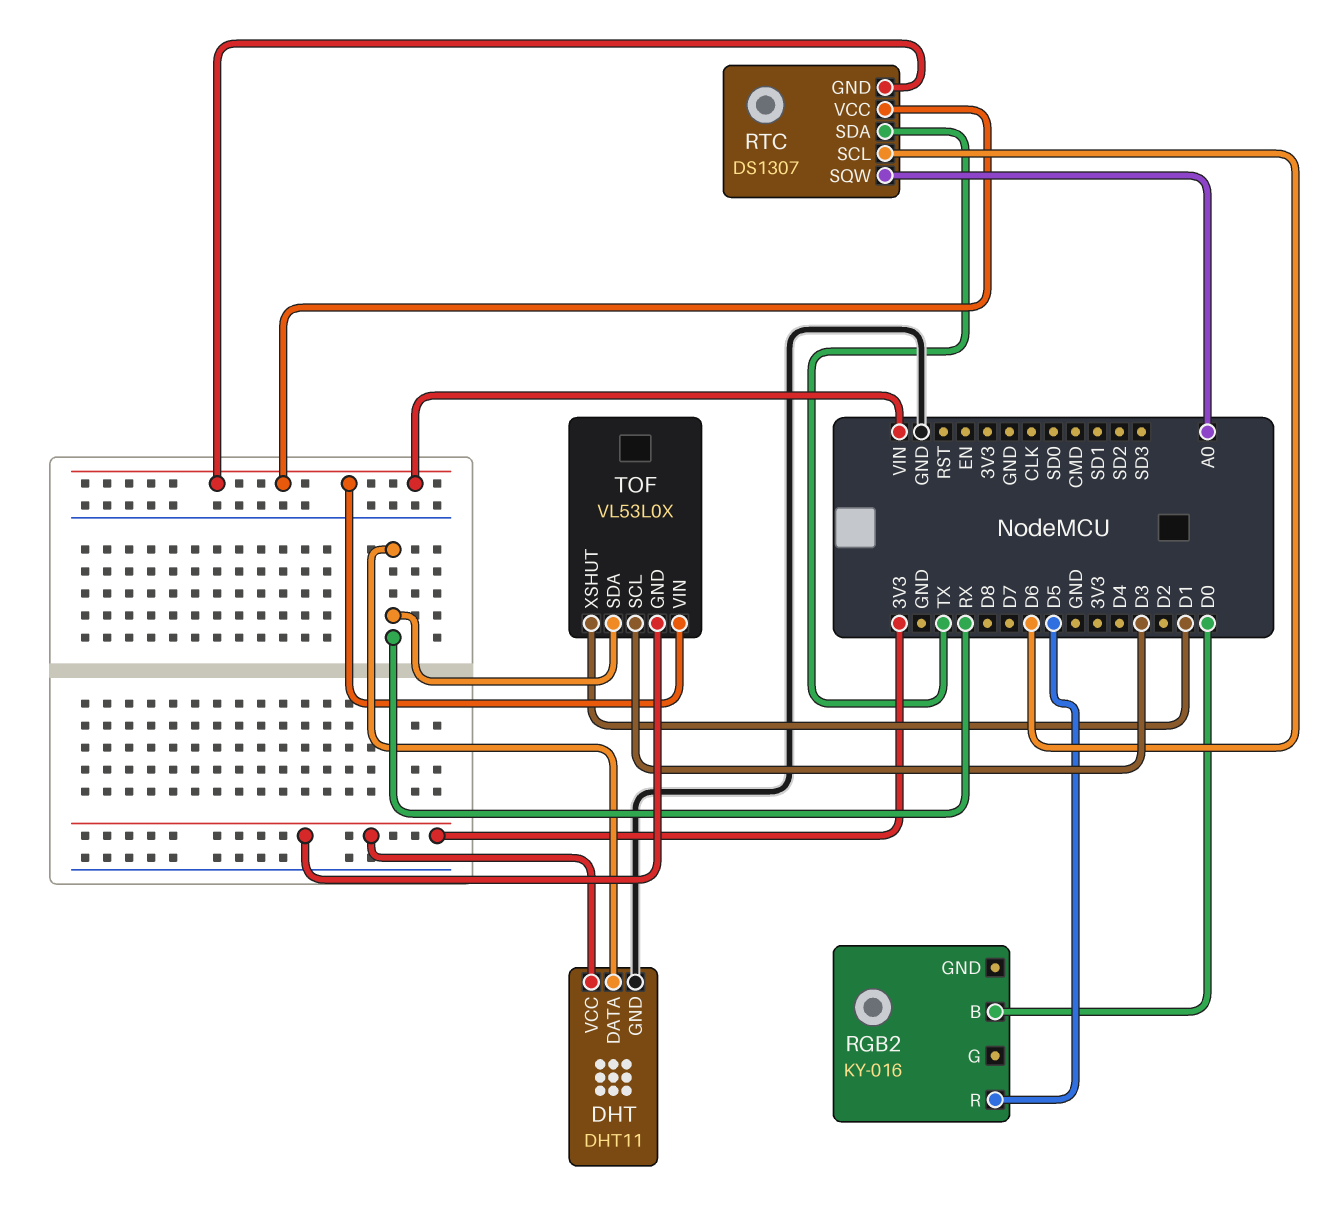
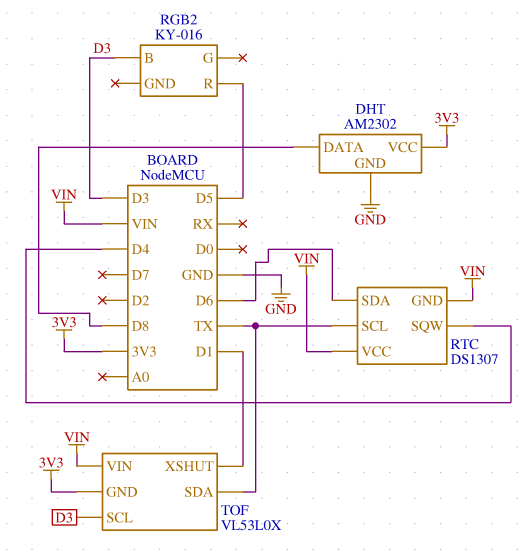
DHT: DHT11 -> AM2302
DHT pin DATA: RX -> D8
RGB2 pin B: D0 -> D3
RTC pin SCL: D6 -> TX
RTC pin SDA: TX -> D6
RTC pin SQW: A0 -> D4
TOF pin SDA: RX -> TX

